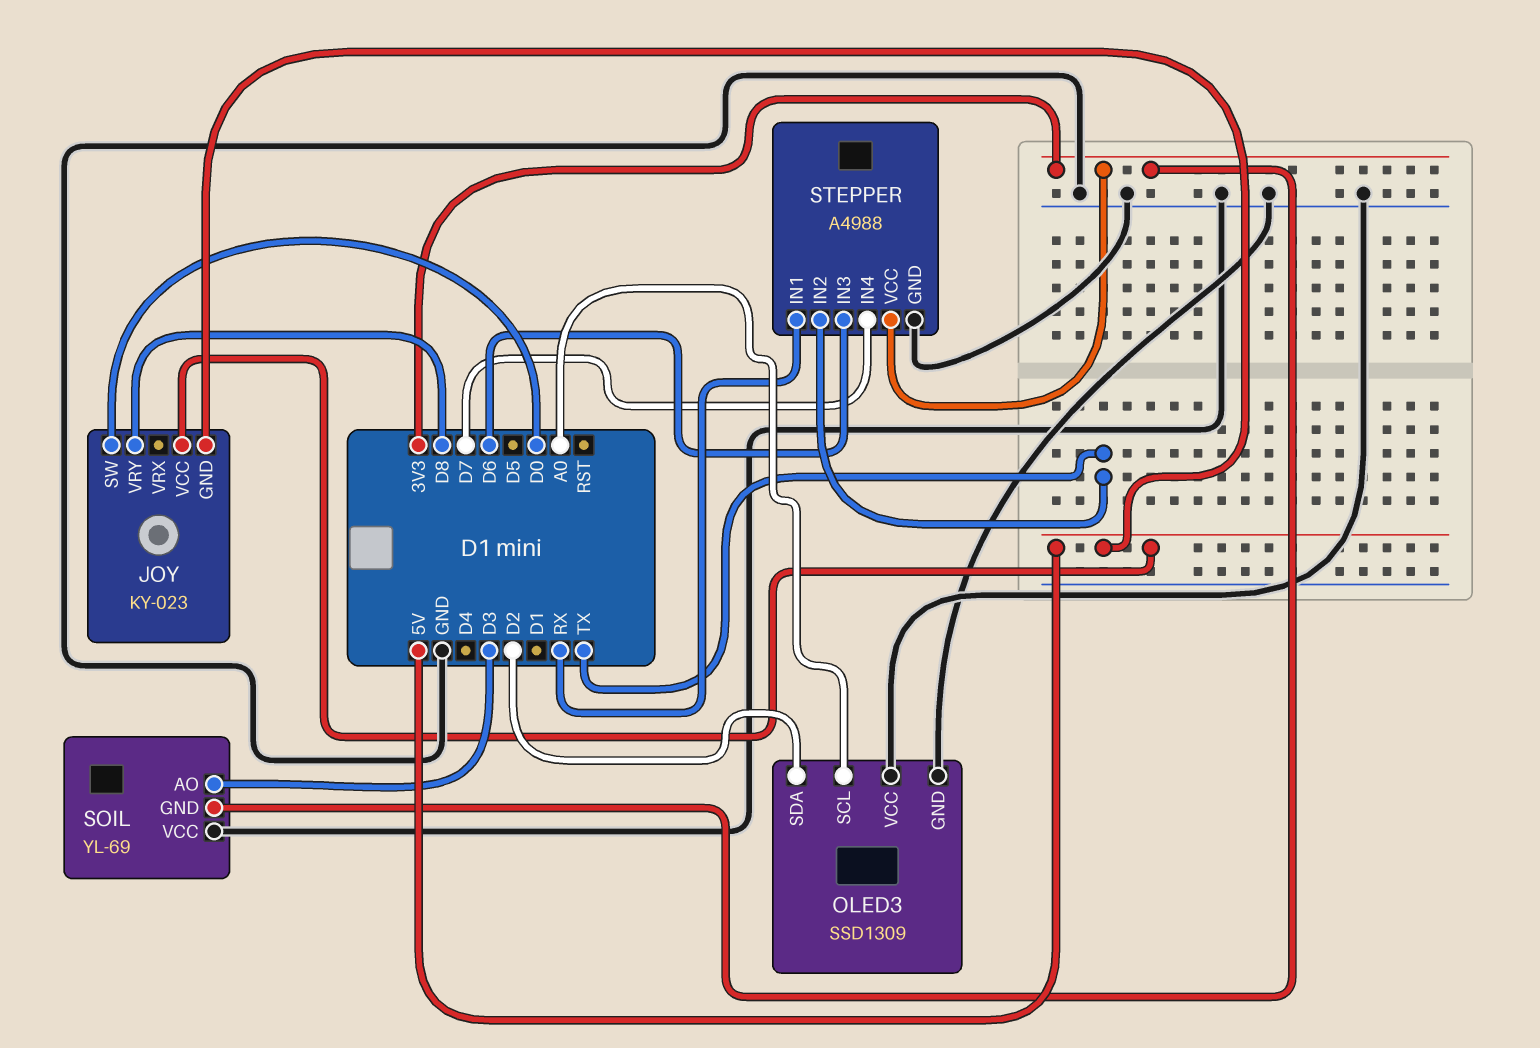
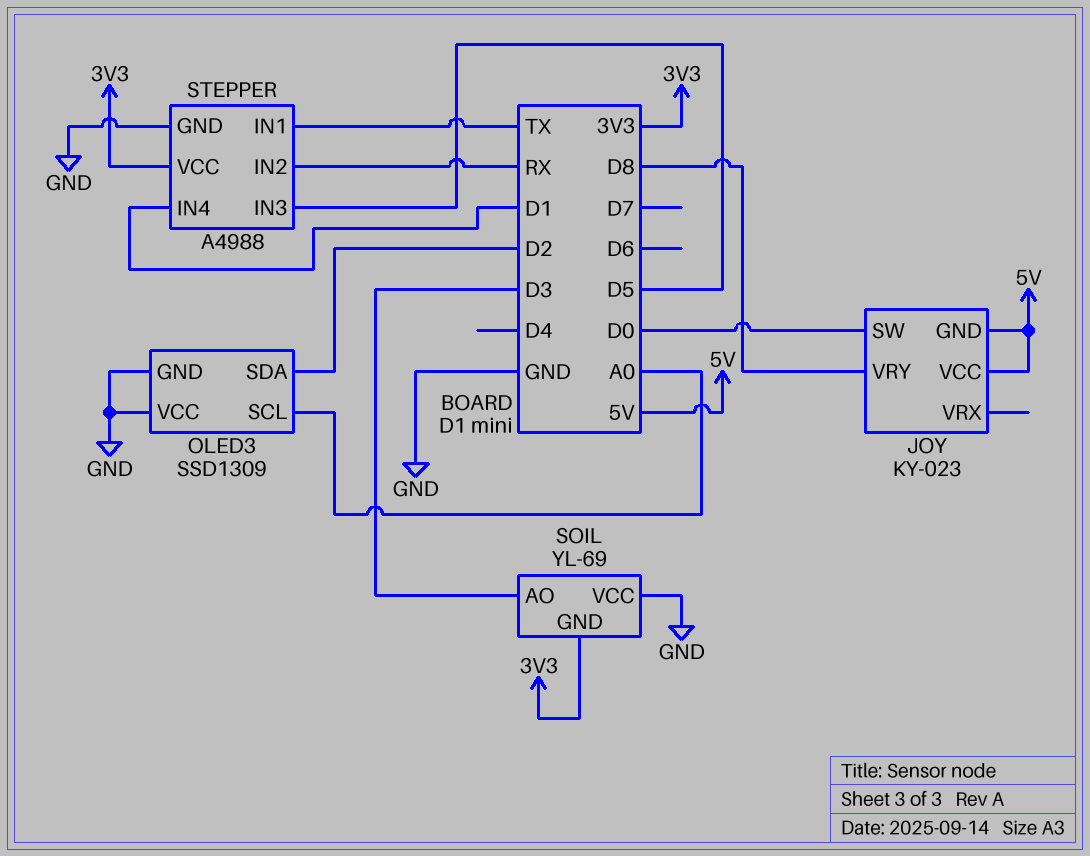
STEPPER pin IN1: RX -> TX
STEPPER pin IN2: TX -> RX
STEPPER pin IN3: D6 -> D5
STEPPER pin IN4: D7 -> D1

